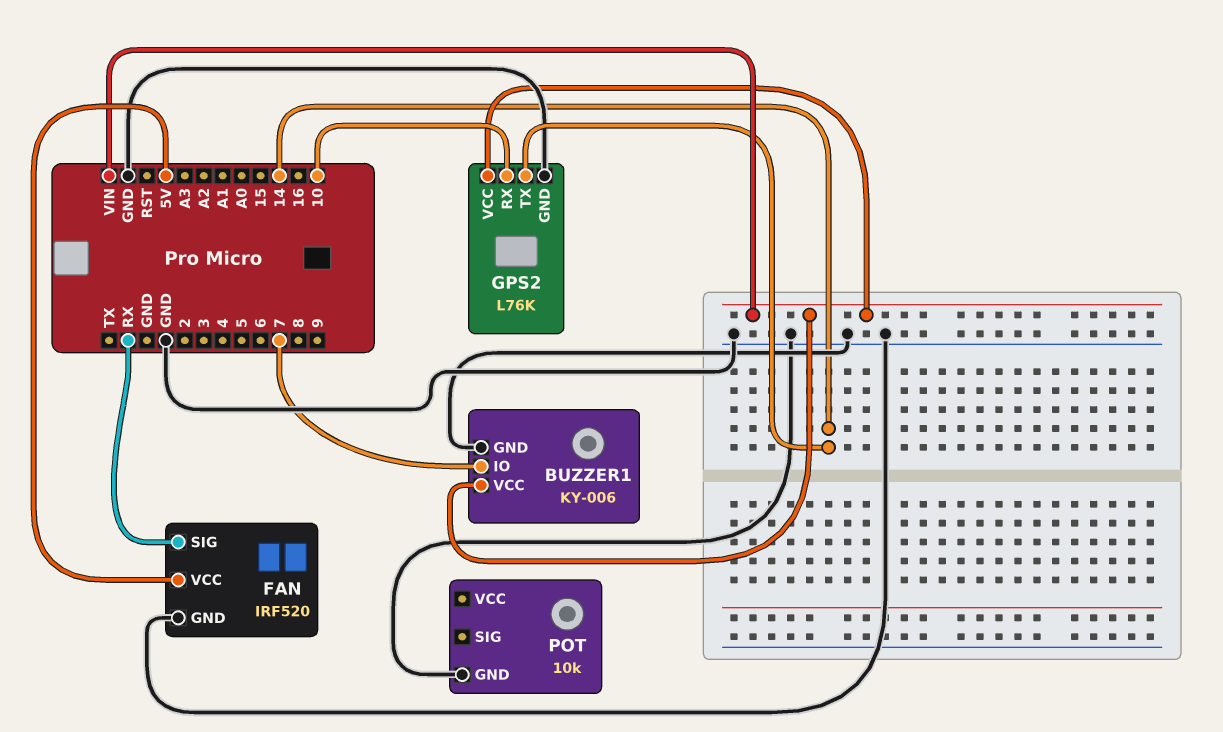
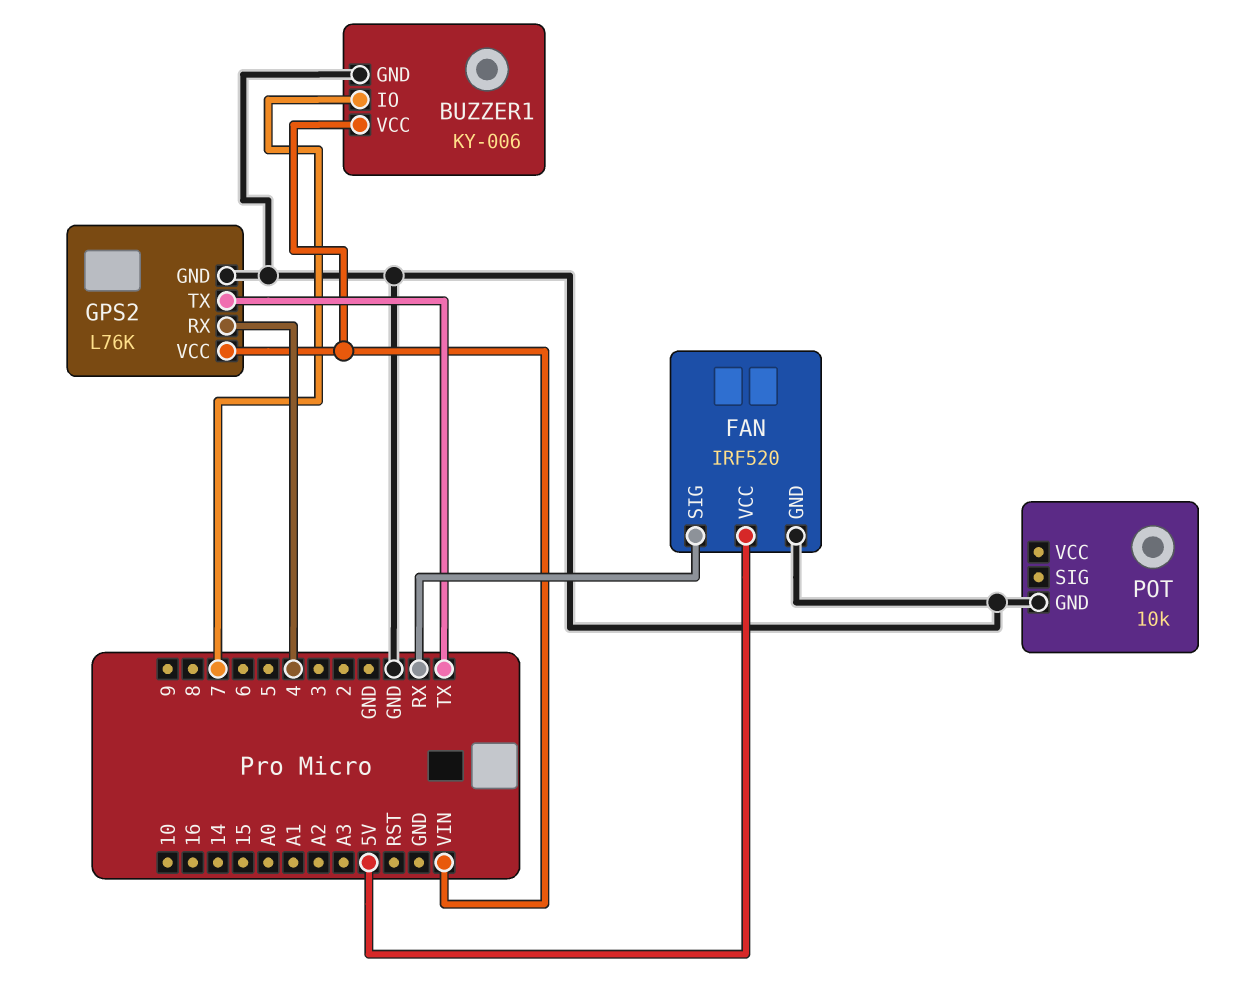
GPS2 pin RX: 10 -> 4
GPS2 pin TX: 14 -> TX

